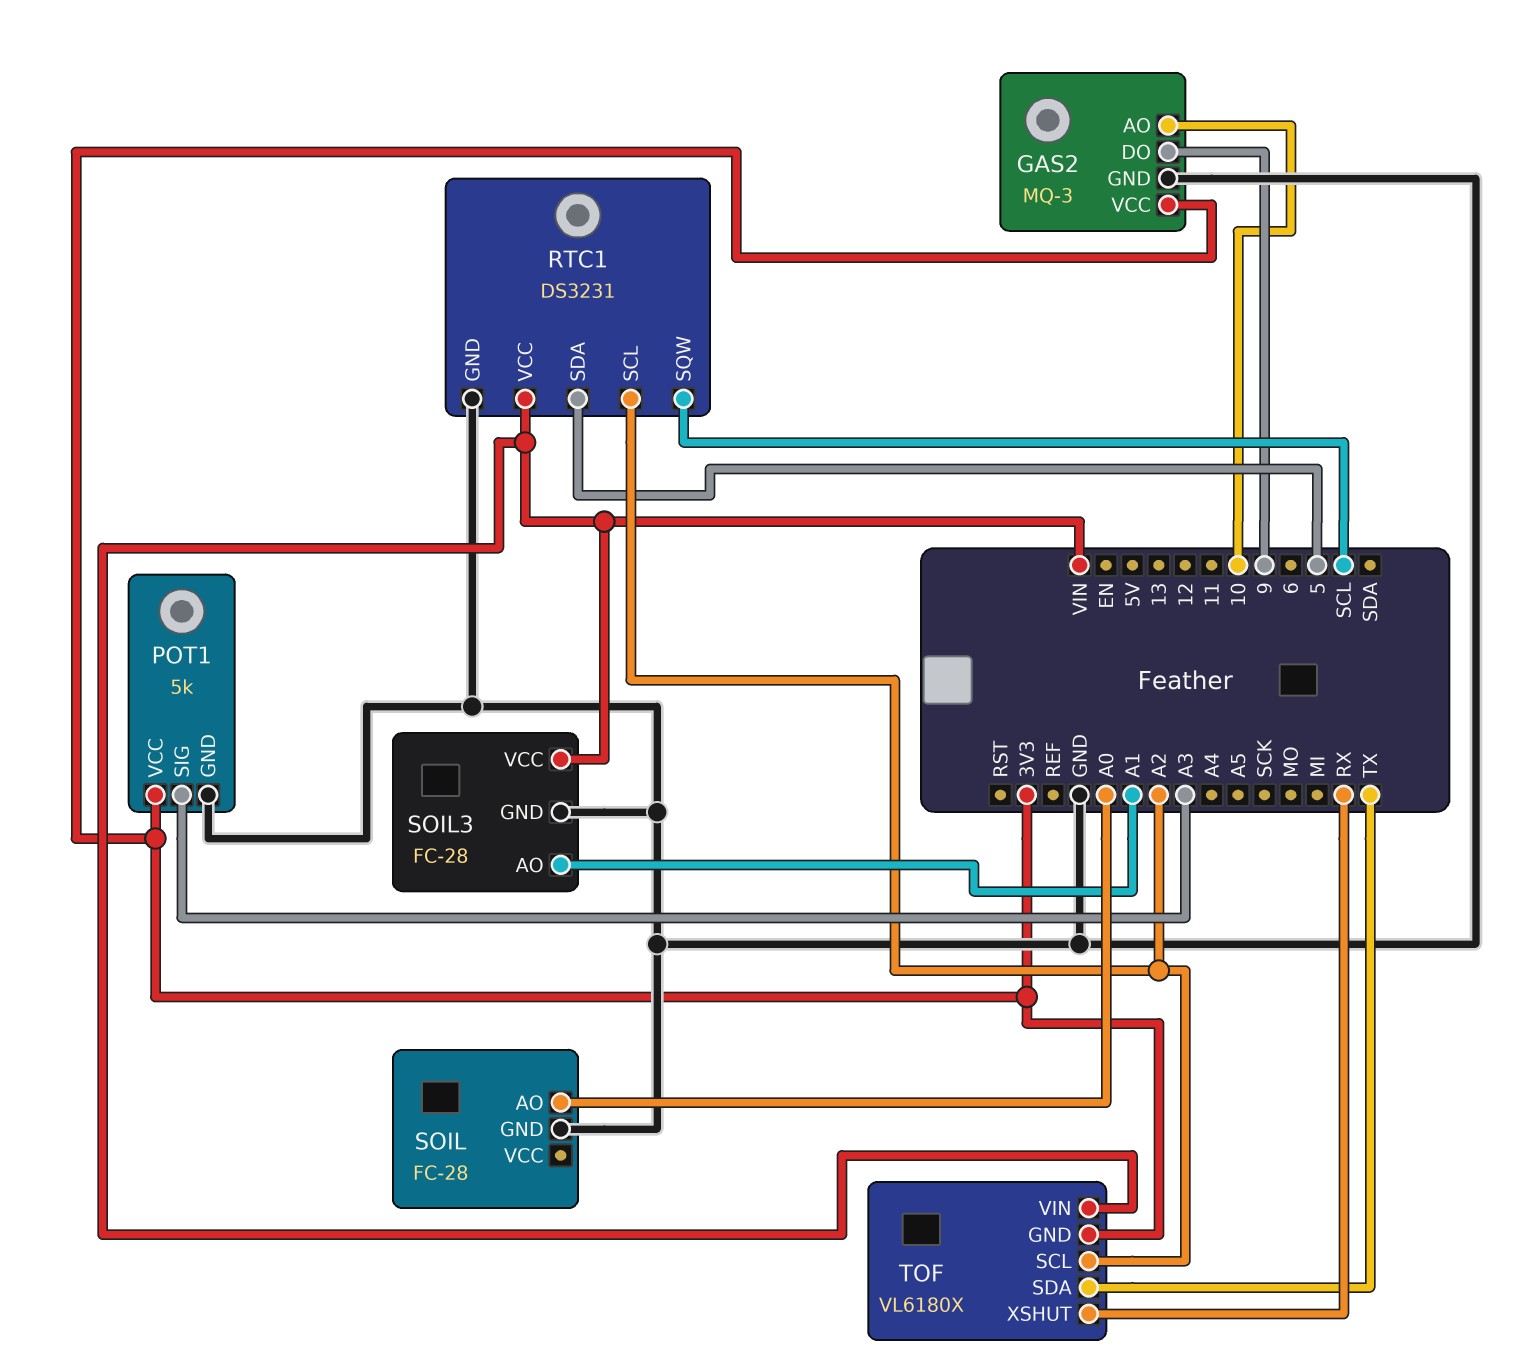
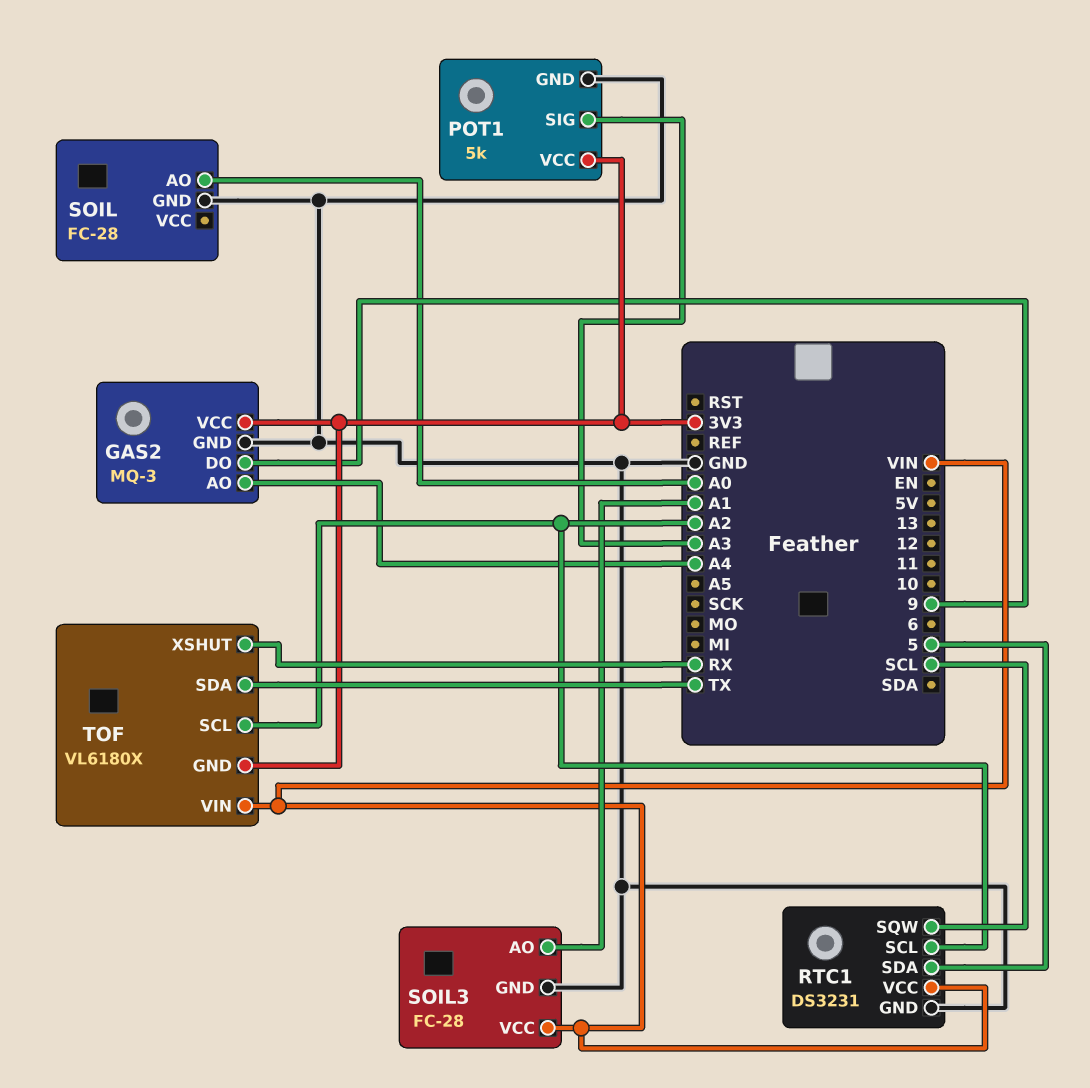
GAS2 pin AO: 10 -> A4

